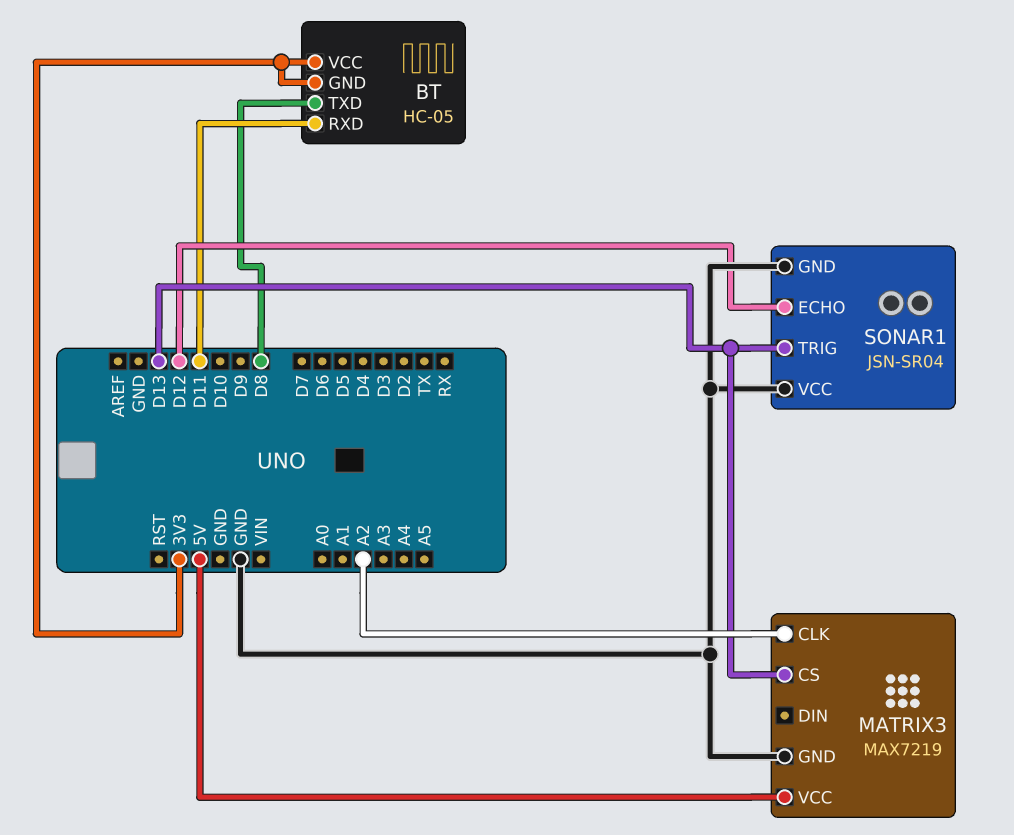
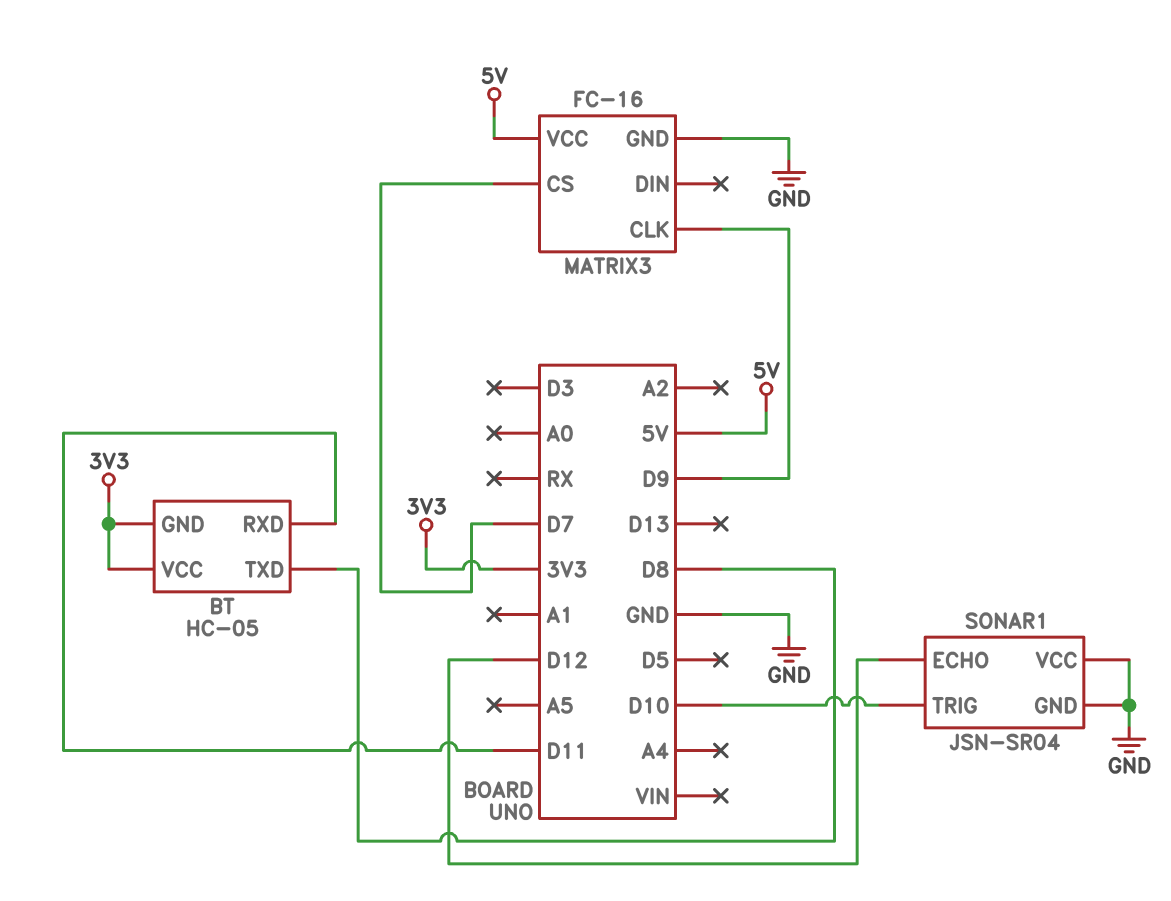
MATRIX3: MAX7219 -> FC-16
MATRIX3 pin CLK: A2 -> D9
MATRIX3 pin CS: D13 -> D7
SONAR1 pin TRIG: D13 -> D10

